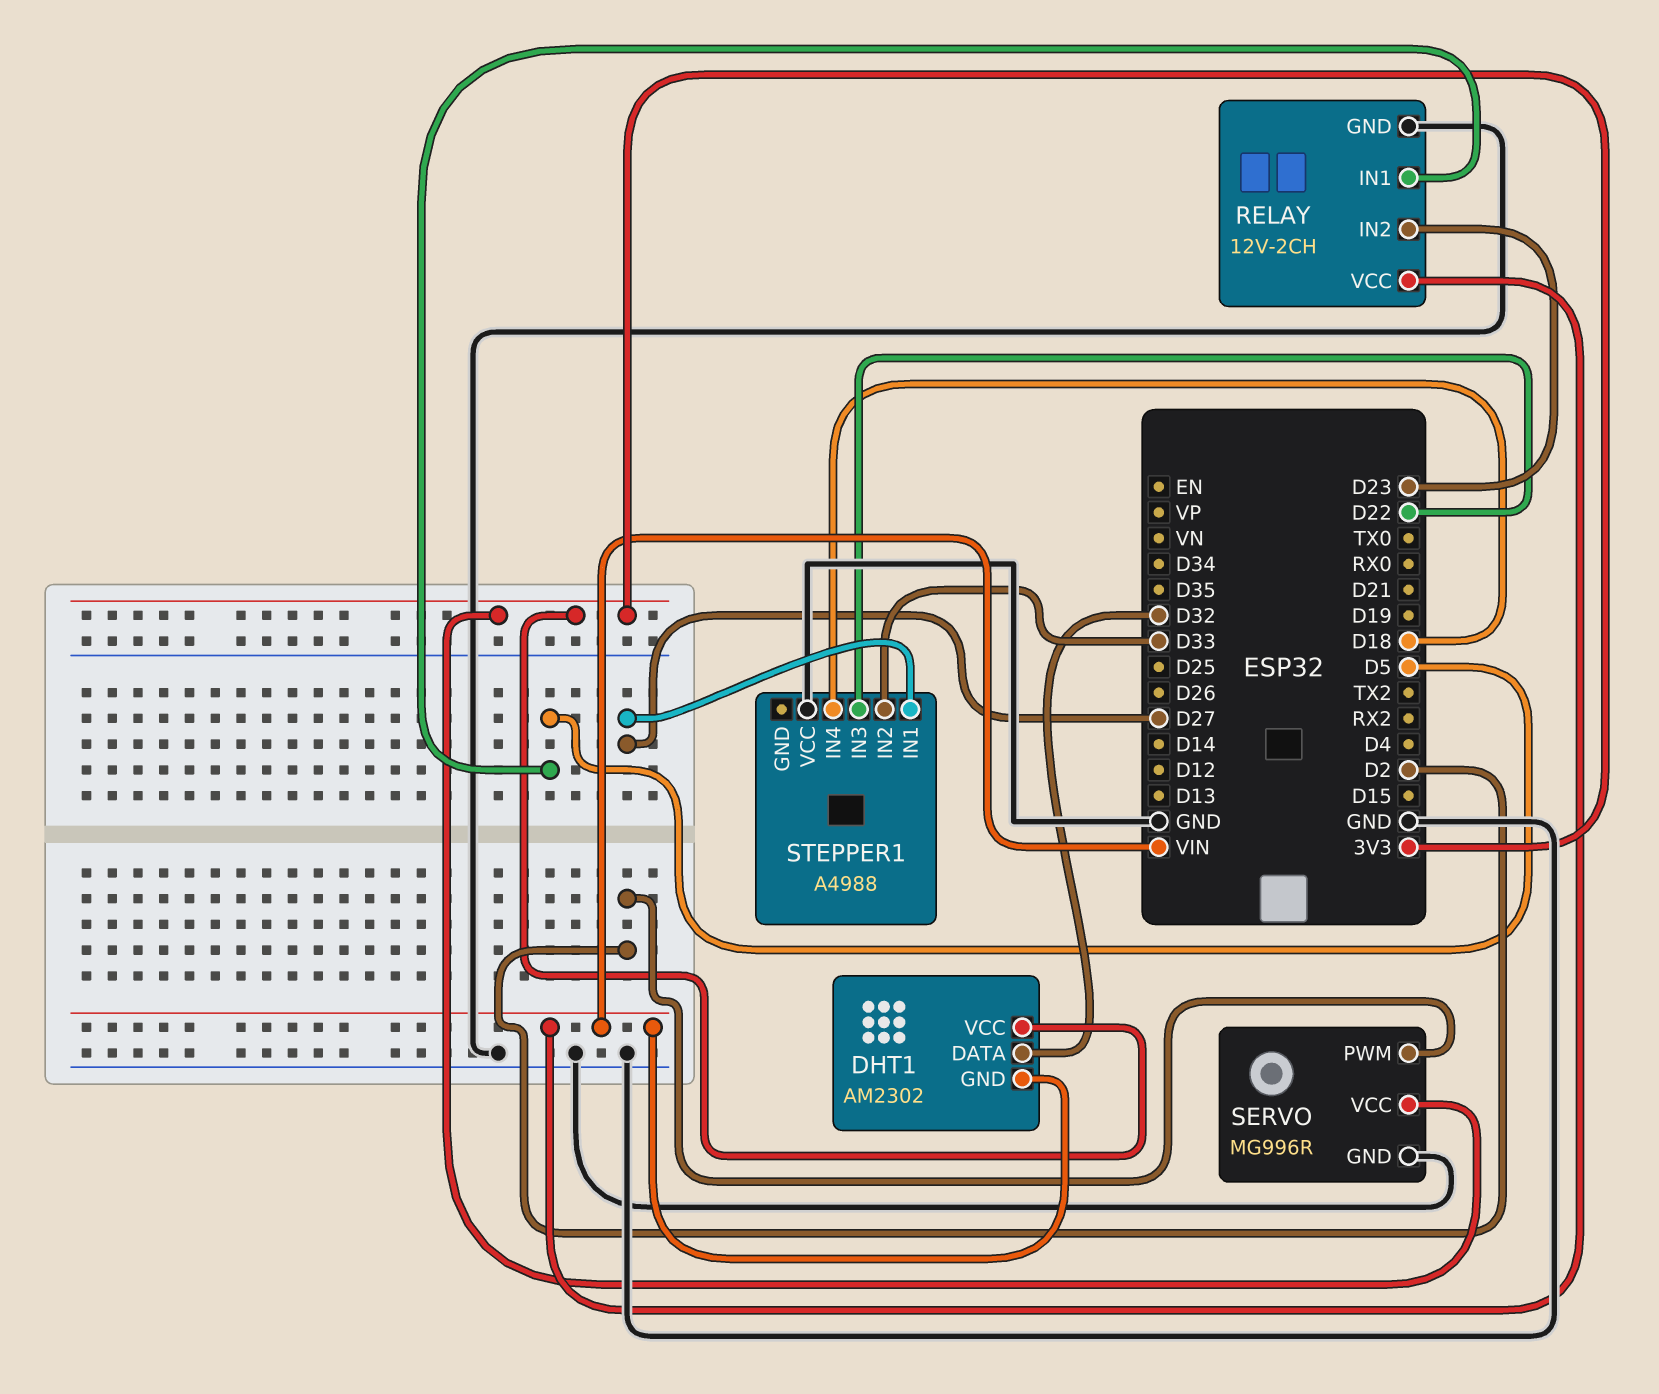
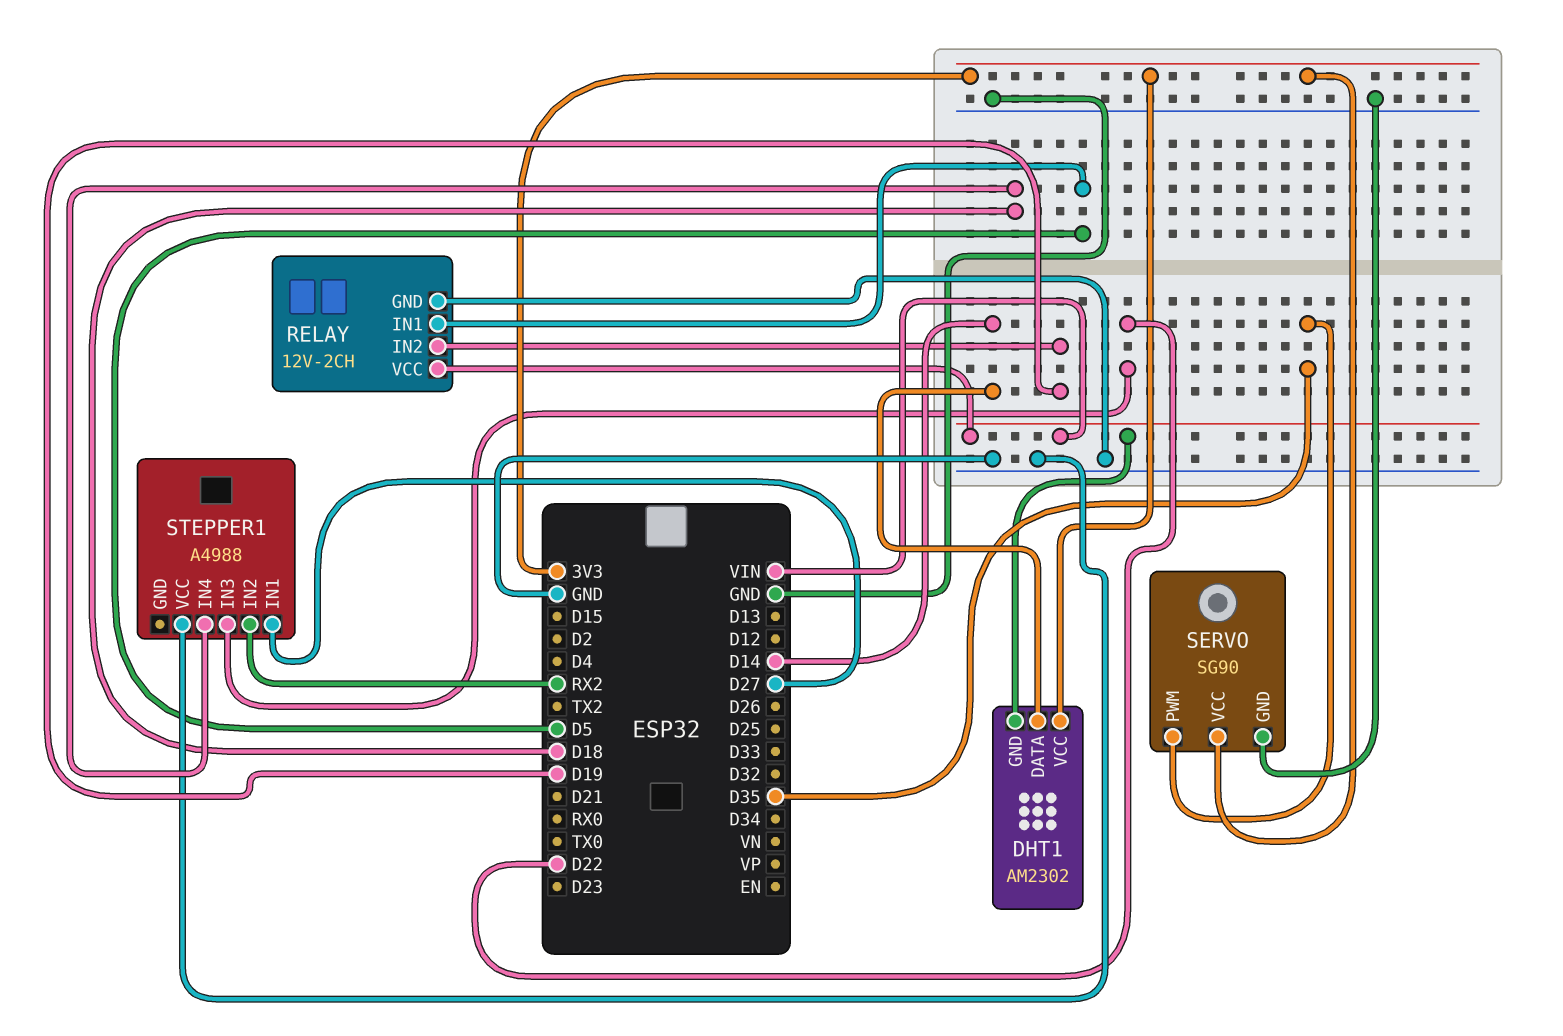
DHT1 pin DATA: D32 -> D14
RELAY pin IN2: D23 -> D19
SERVO: MG996R -> SG90
SERVO pin PWM: D2 -> D35
STEPPER1 pin IN2: D33 -> RX2

